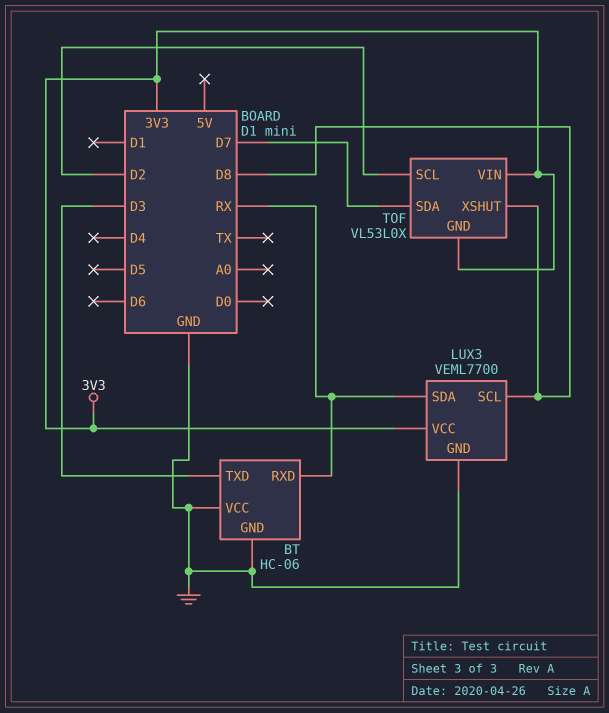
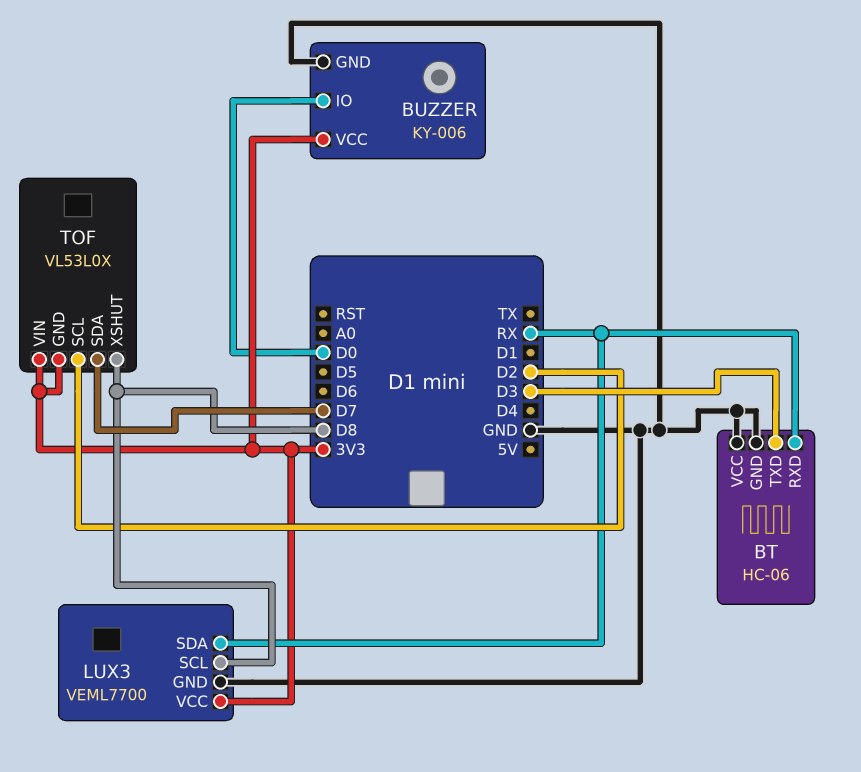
BUZZER: none -> KY-006
BUZZER pin GND: none -> GND
BUZZER pin IO: none -> D0
BUZZER pin VCC: none -> 3V3

